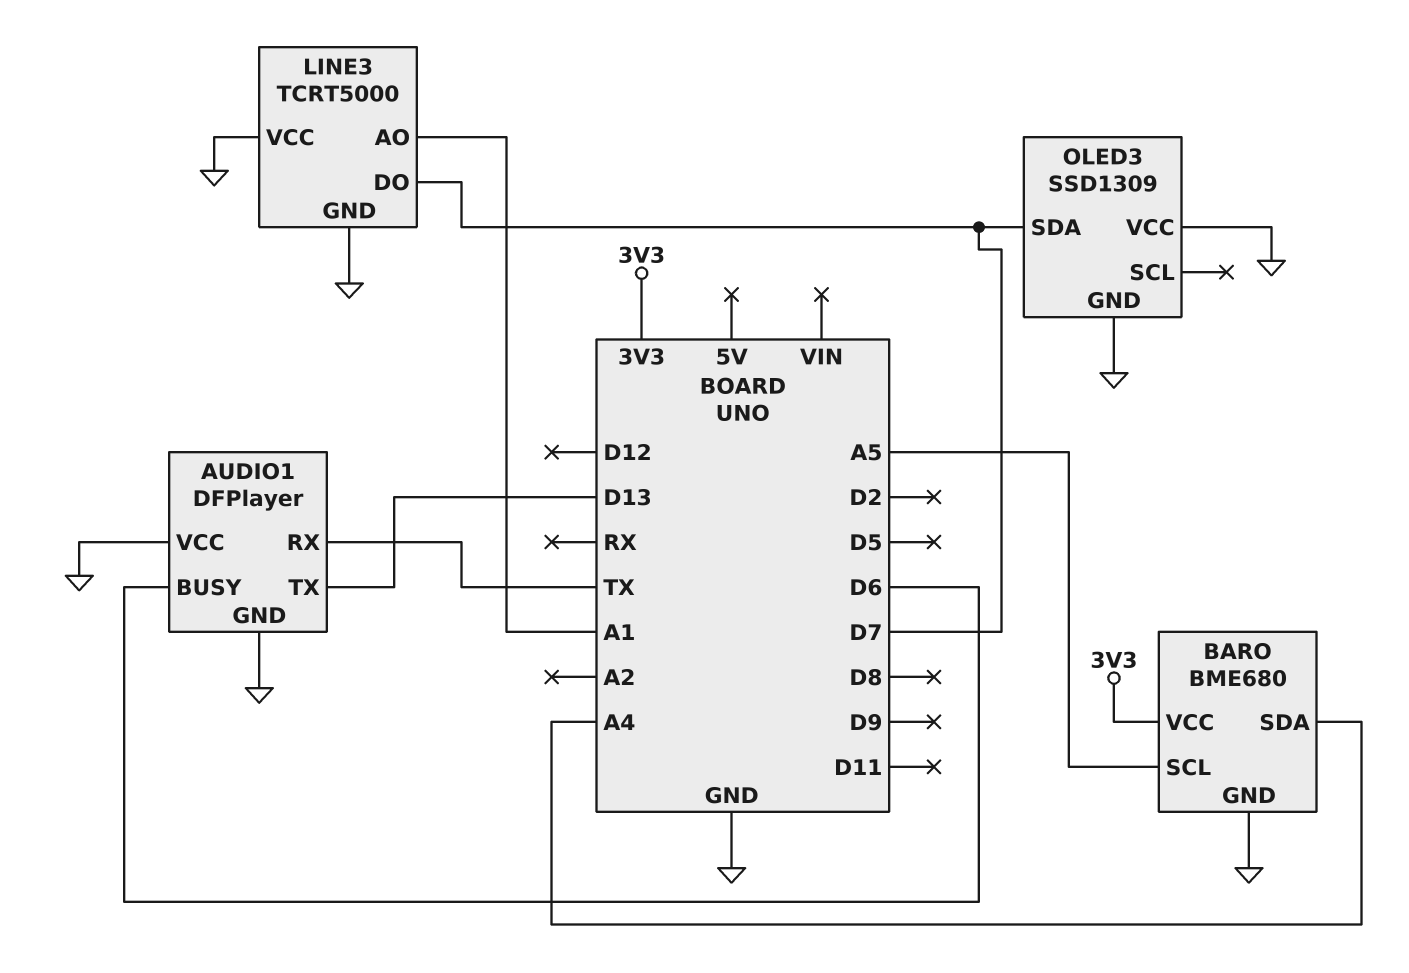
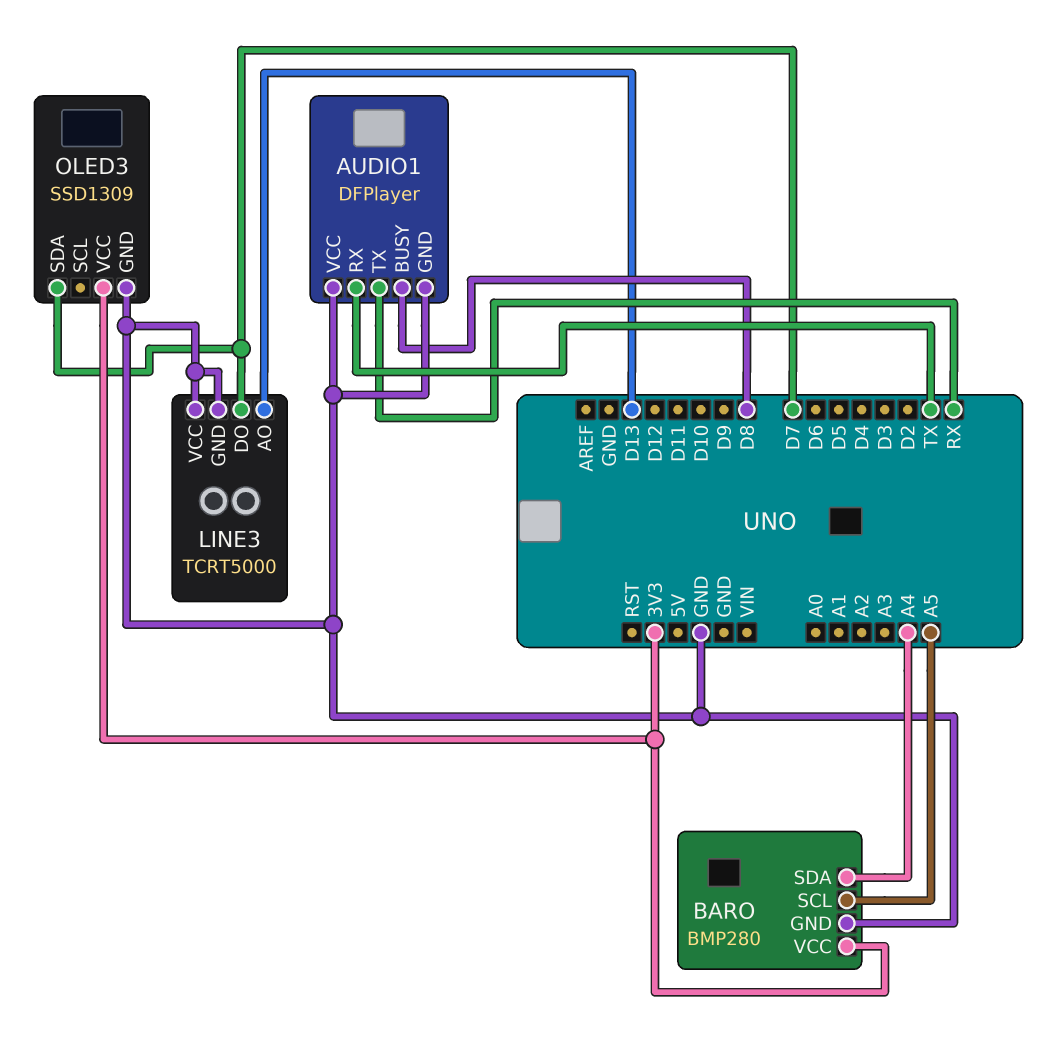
AUDIO1 pin BUSY: D6 -> D8
AUDIO1 pin TX: D13 -> RX
BARO: BME680 -> BMP280
LINE3 pin AO: A1 -> D13
OLED3 pin VCC: GND -> 3V3

